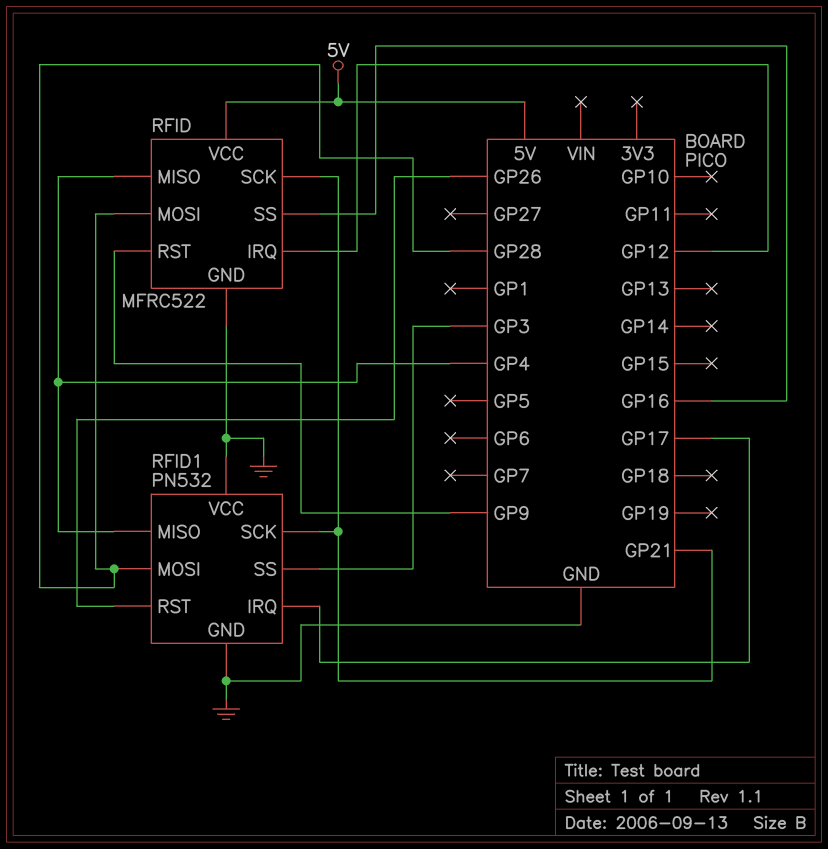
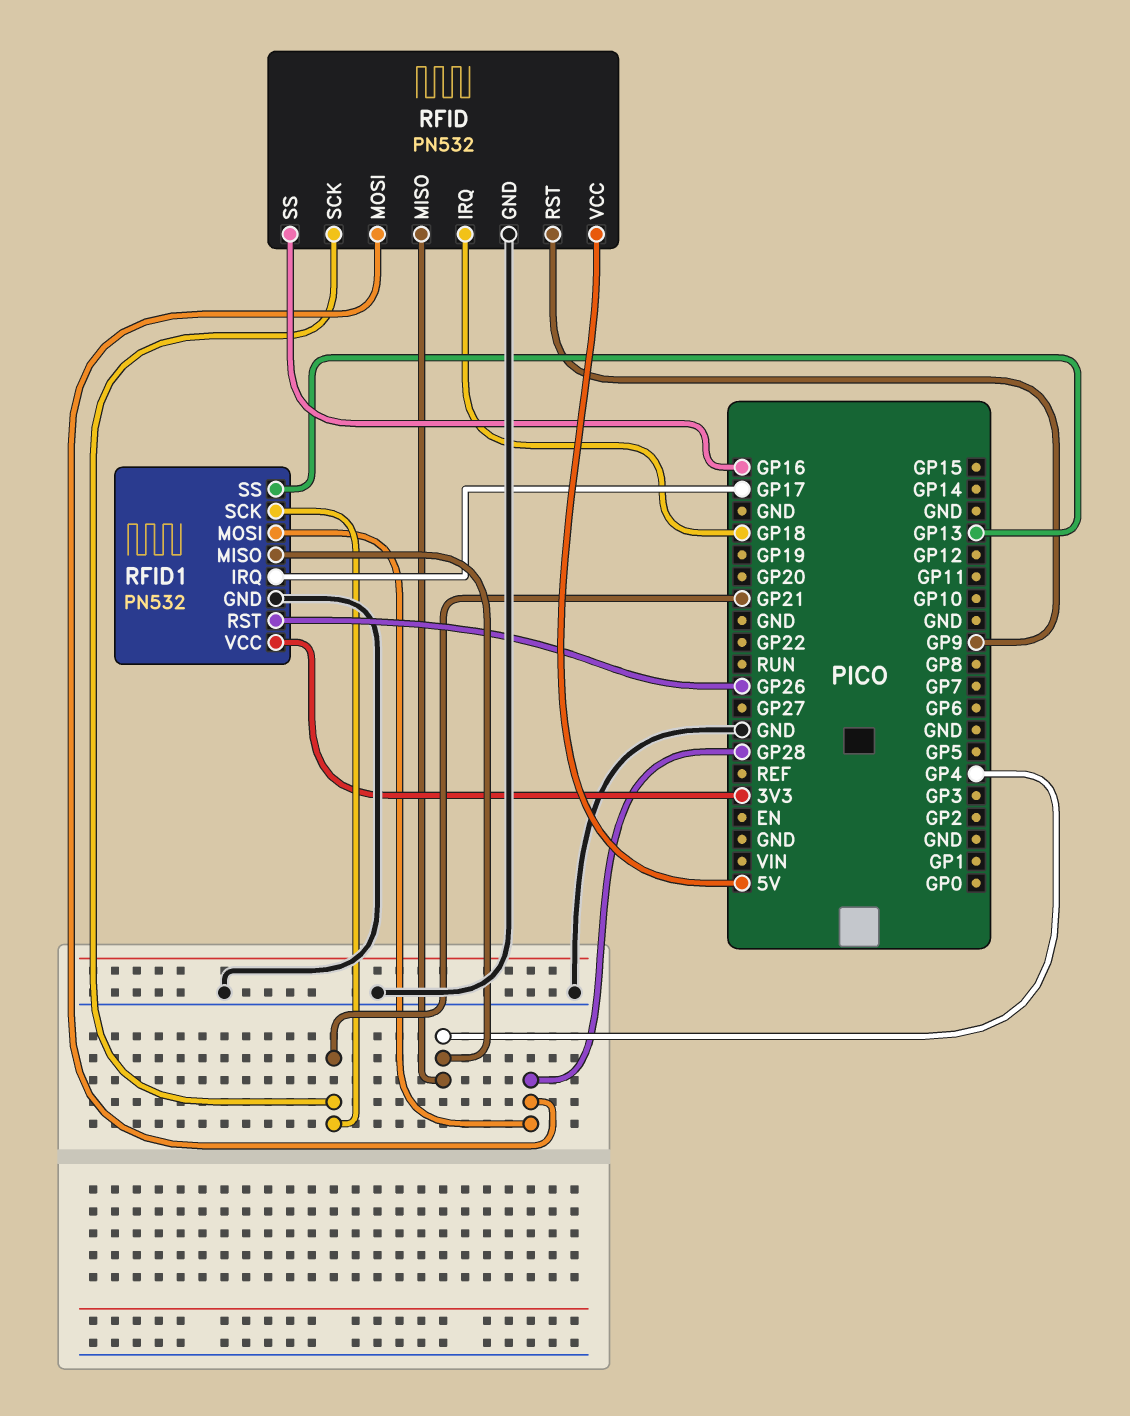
RFID: MFRC522 -> PN532
RFID pin IRQ: GP12 -> GP18
RFID1 pin SS: GP3 -> GP13
RFID1 pin VCC: GND -> 3V3

